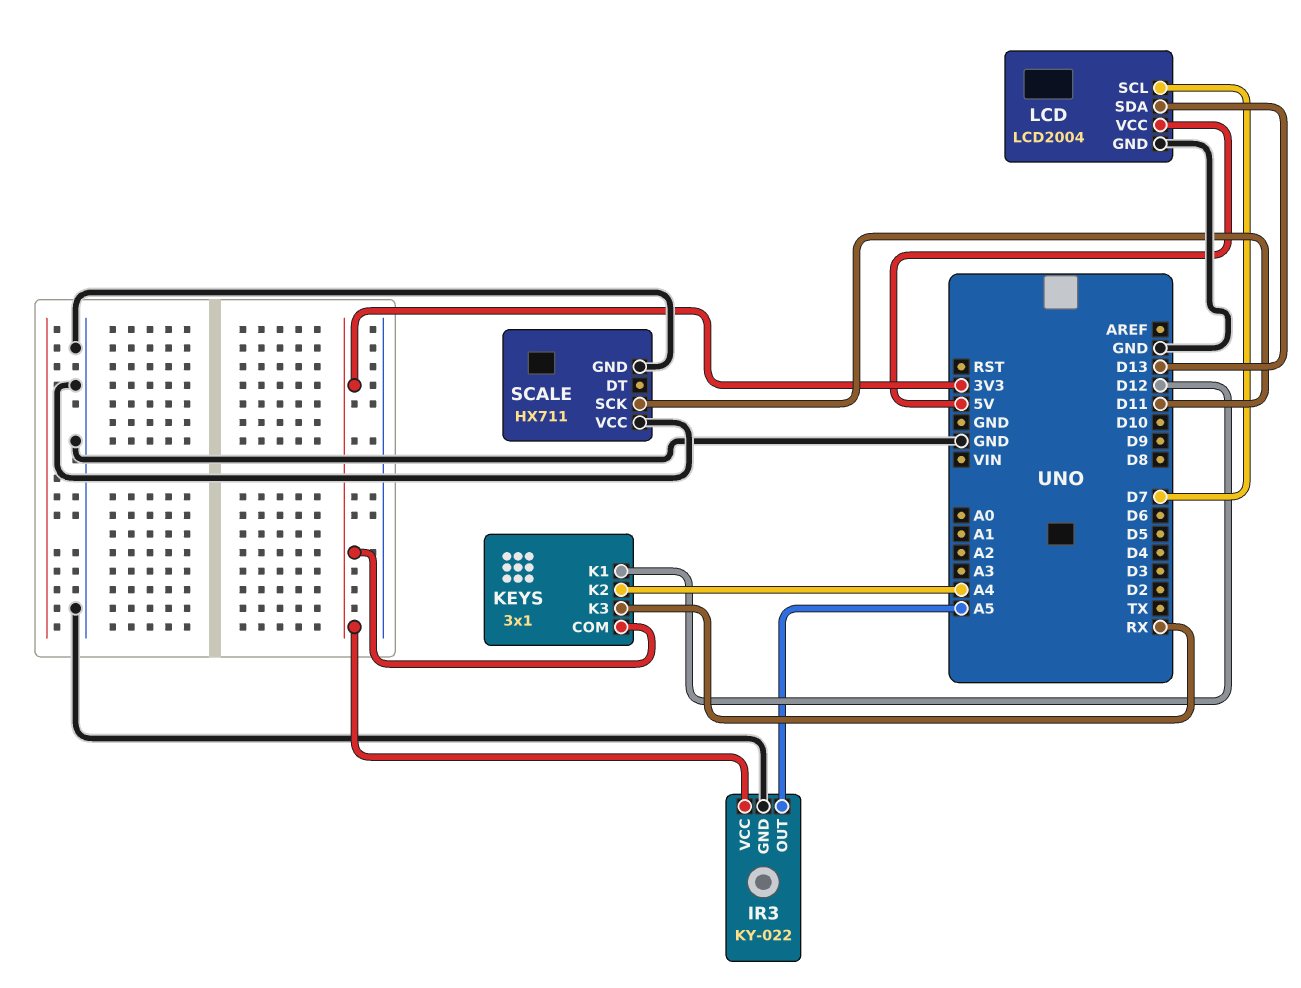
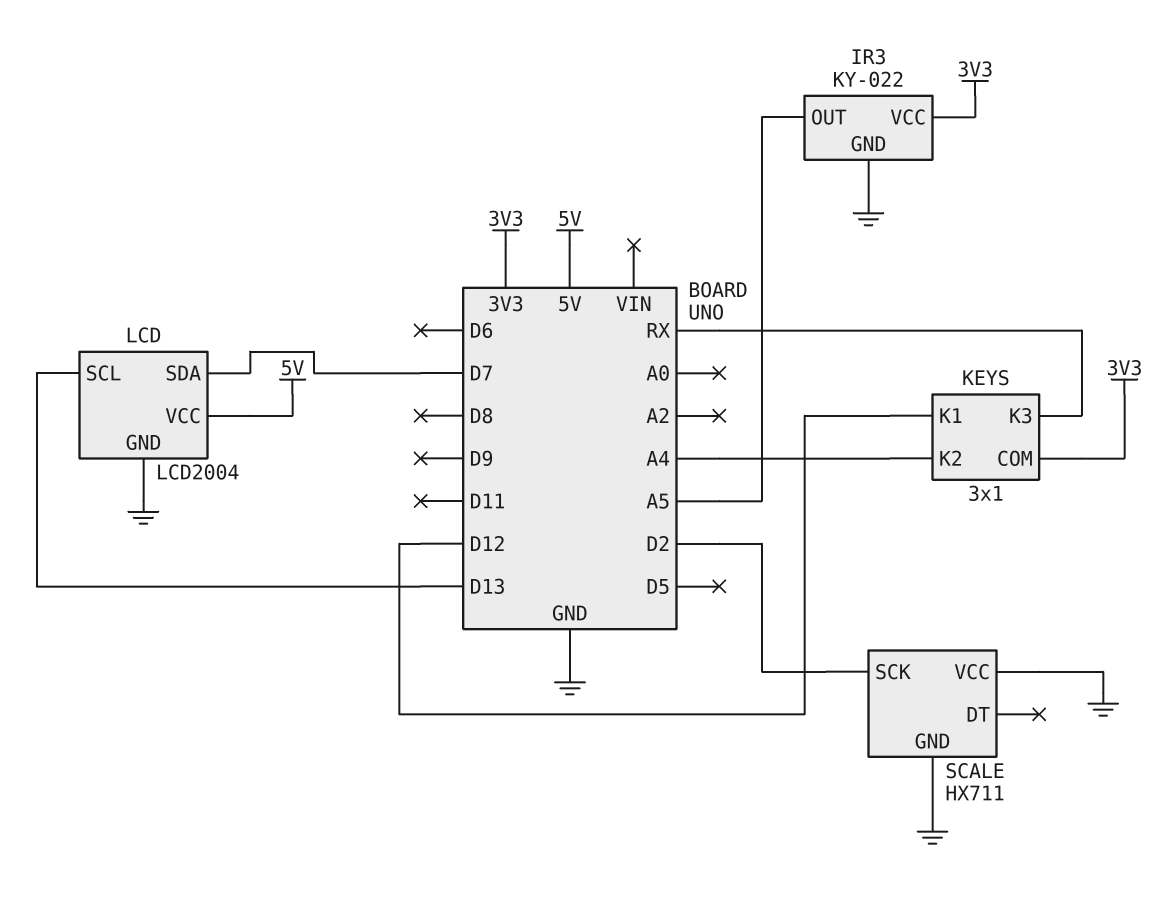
LCD pin SCL: D7 -> D13
LCD pin SDA: D13 -> D7
SCALE pin SCK: D11 -> D2

